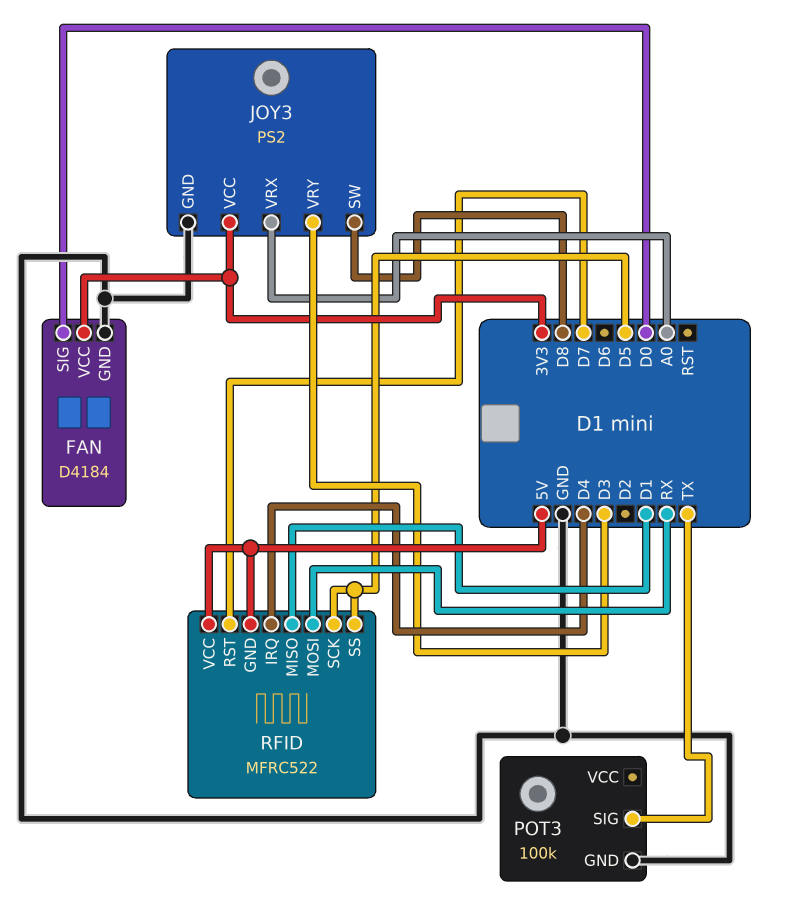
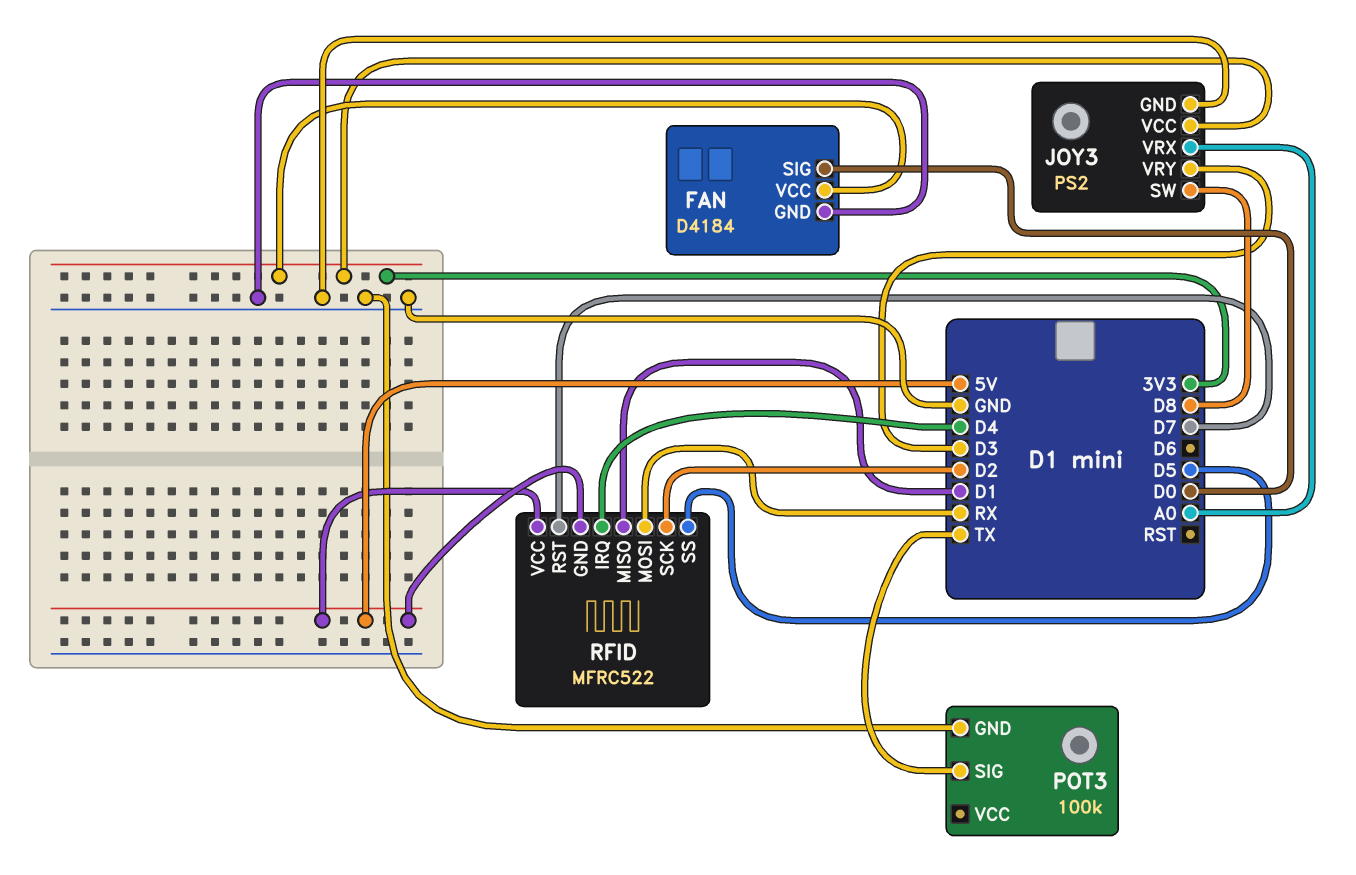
RFID pin SCK: D5 -> D2

